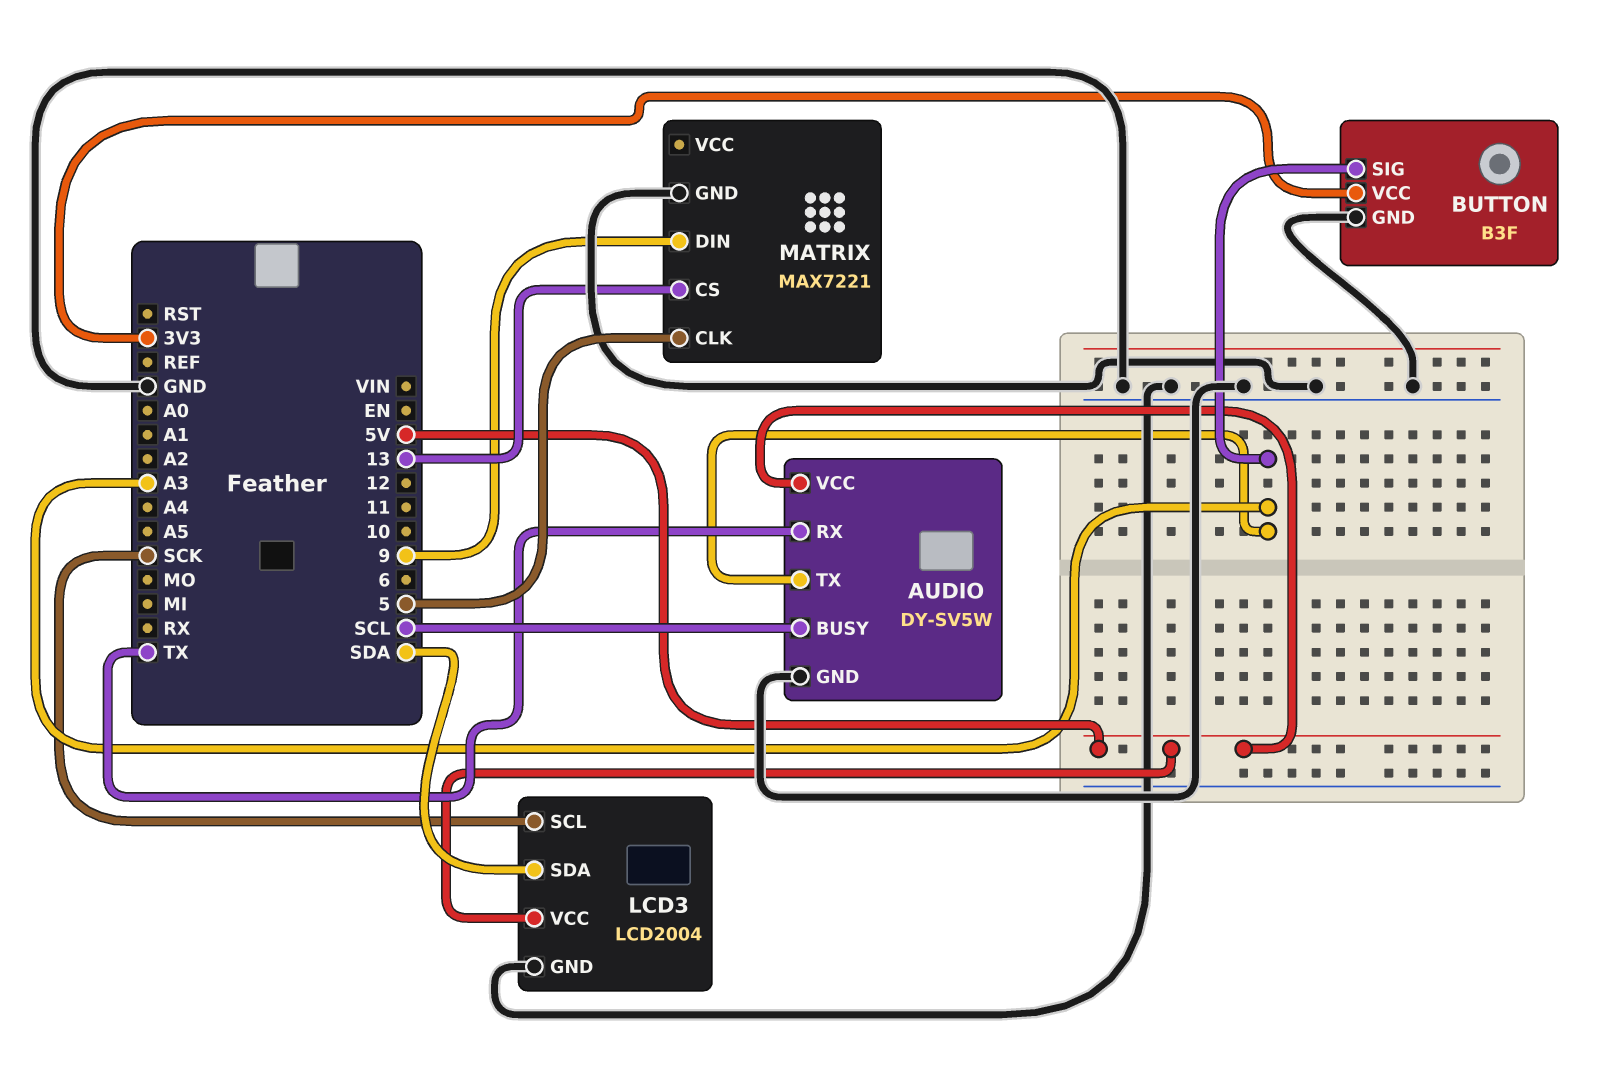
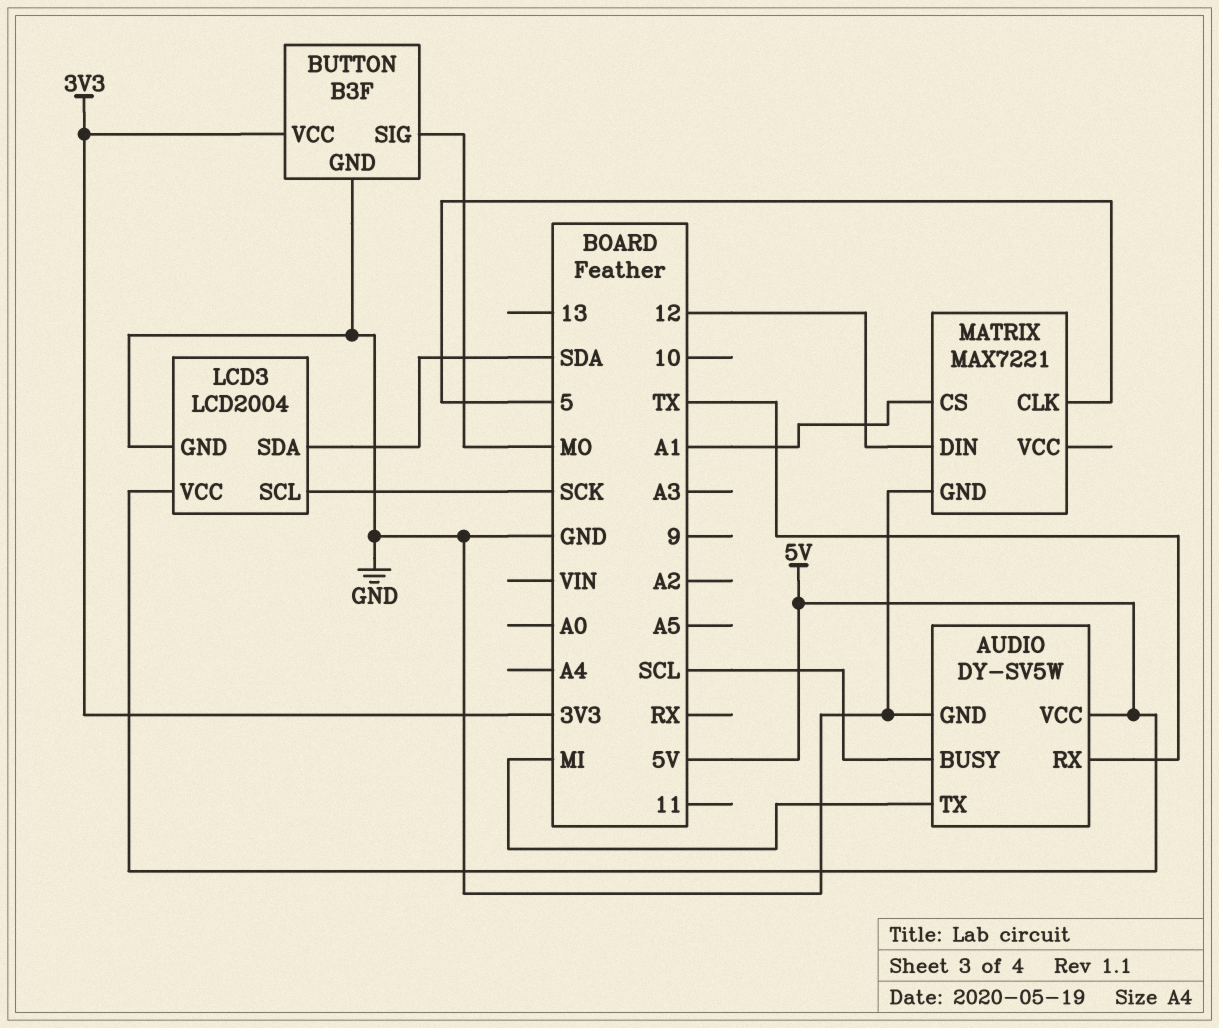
AUDIO pin TX: A3 -> MI
BUTTON pin SIG: A3 -> MO
MATRIX pin CS: 13 -> A1
MATRIX pin DIN: 9 -> 12

